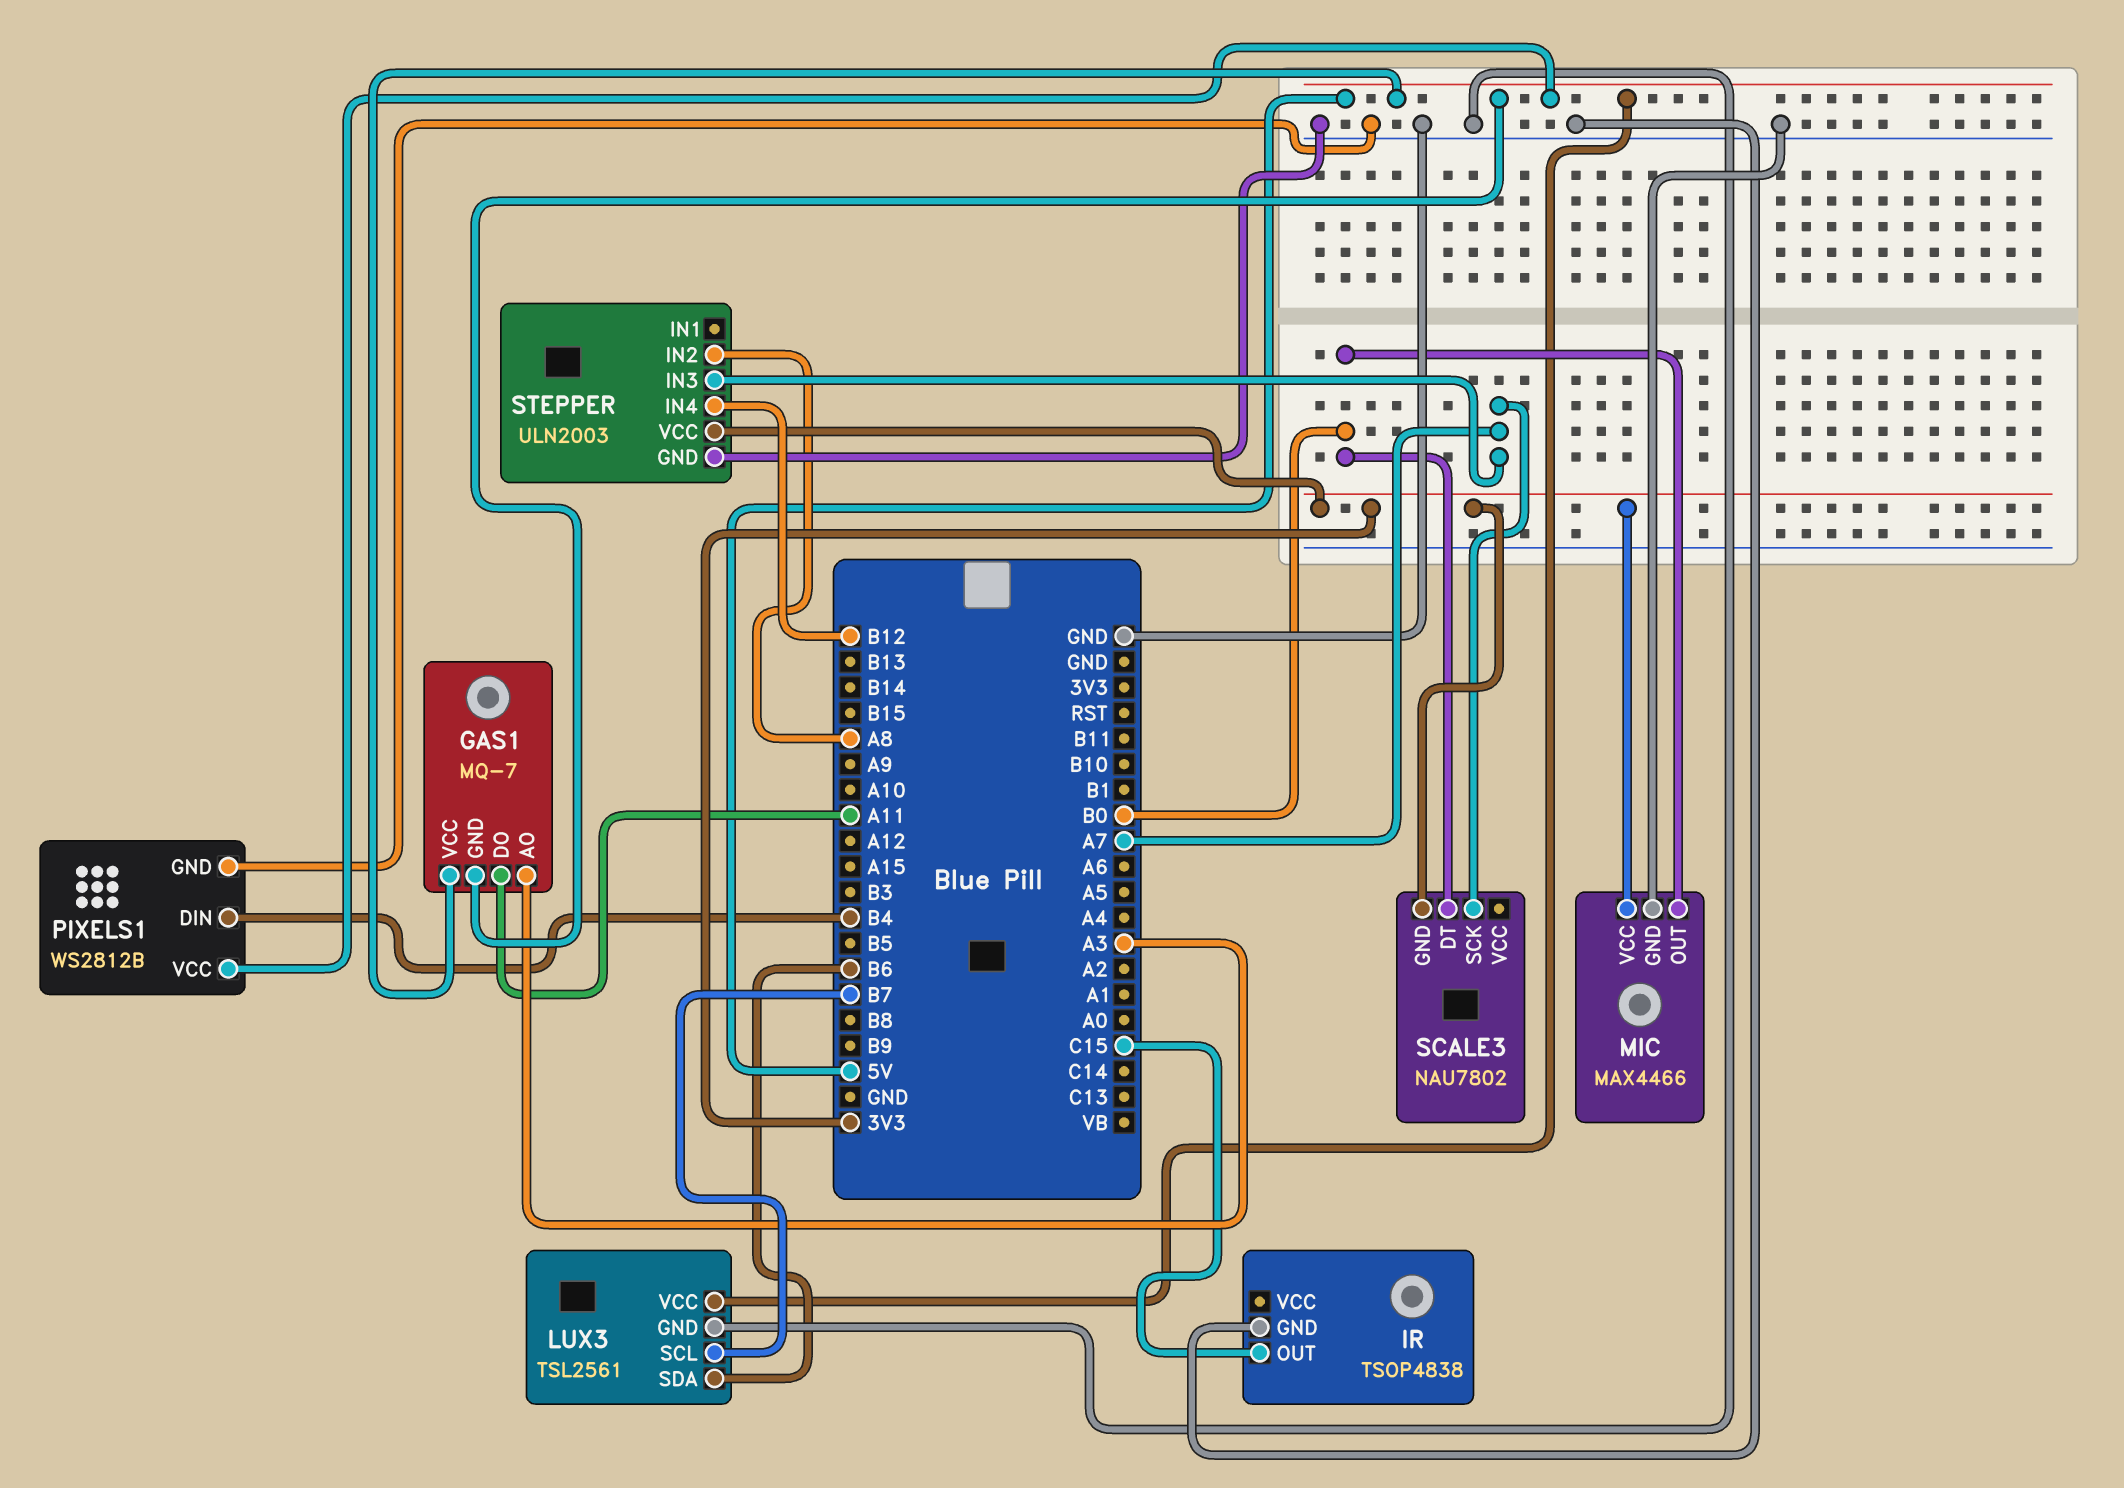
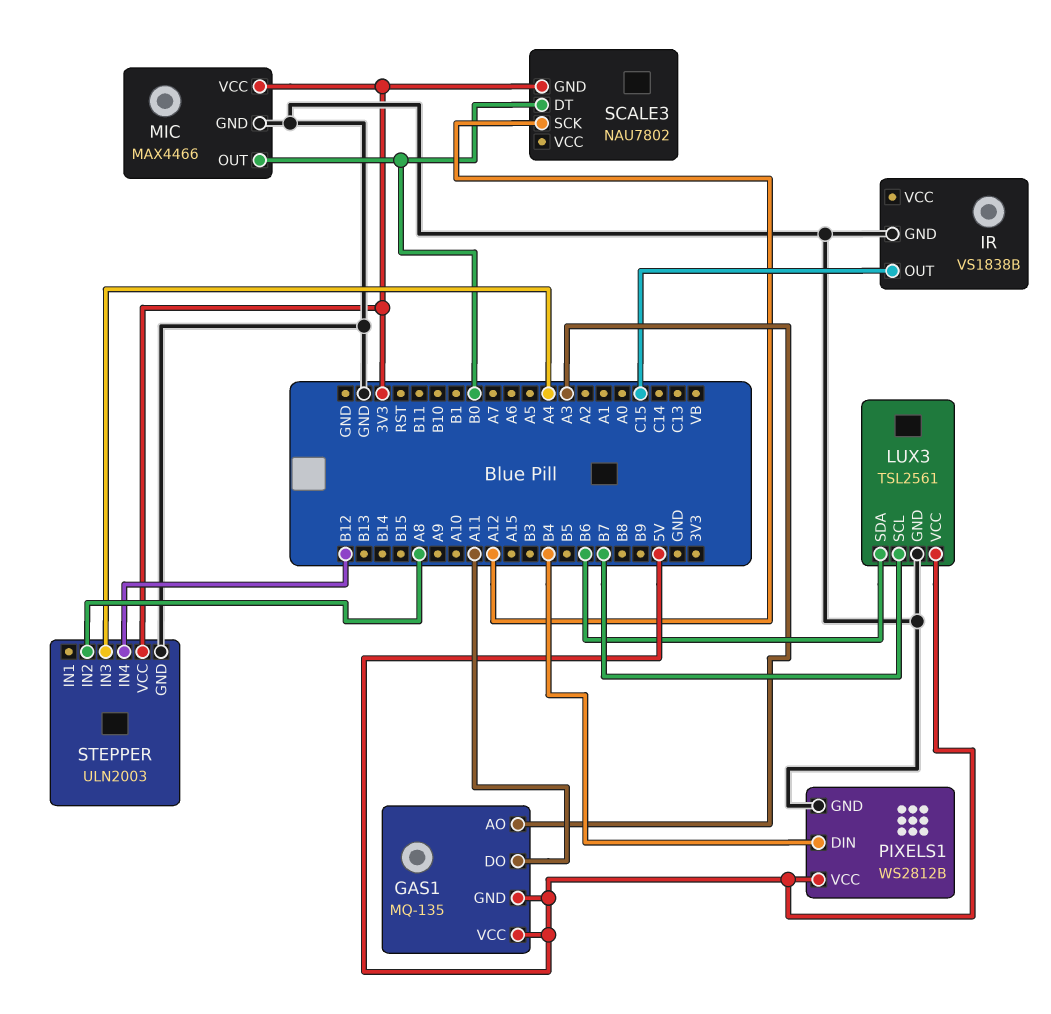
GAS1: MQ-7 -> MQ-135
IR: TSOP4838 -> VS1838B
SCALE3 pin SCK: A7 -> A12
STEPPER pin IN3: A7 -> A4

